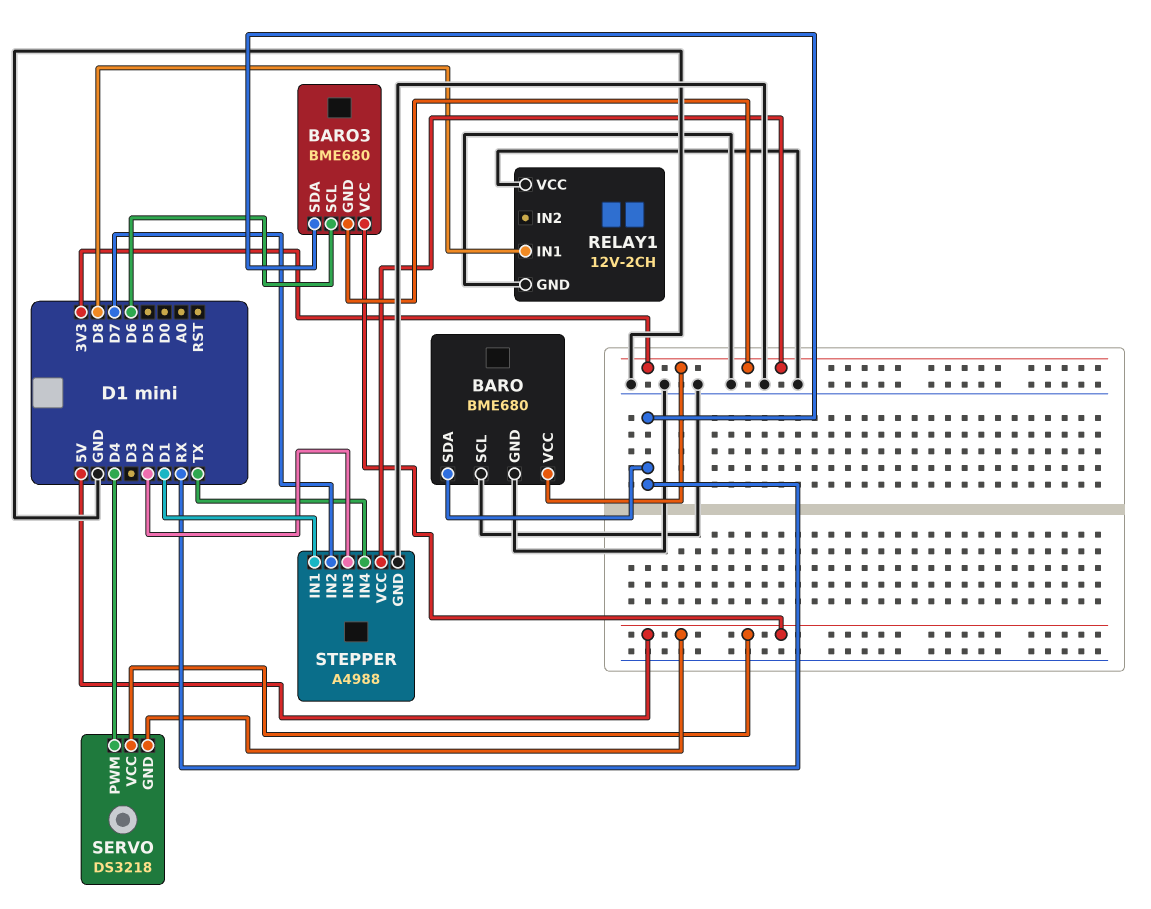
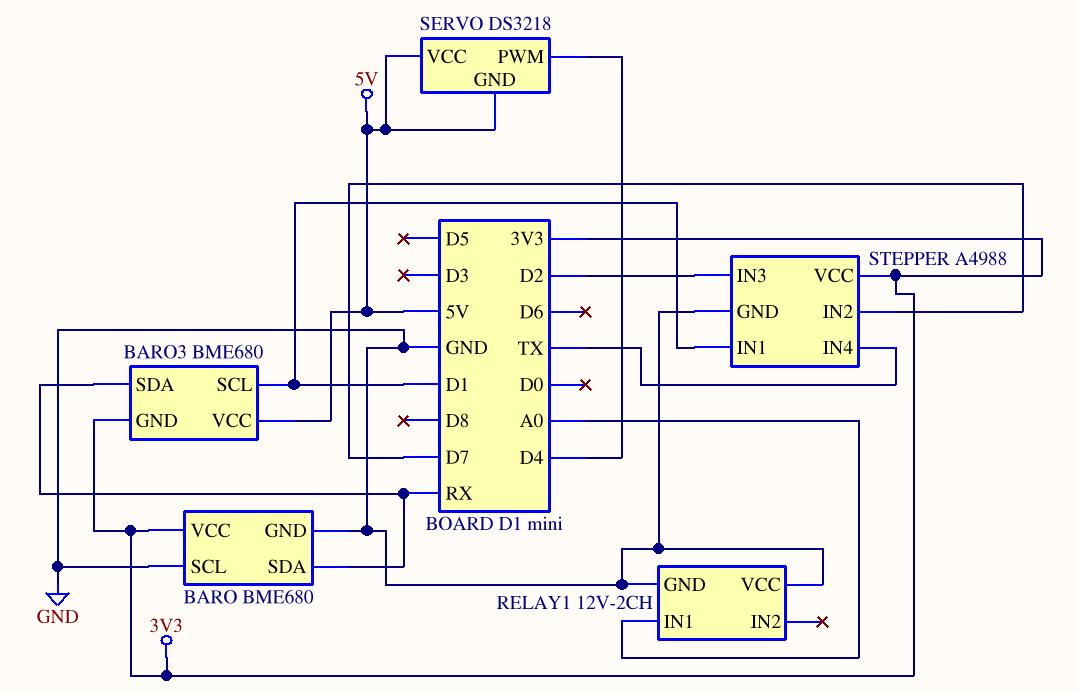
BARO3 pin SCL: D6 -> D1
RELAY1 pin IN1: D8 -> A0

